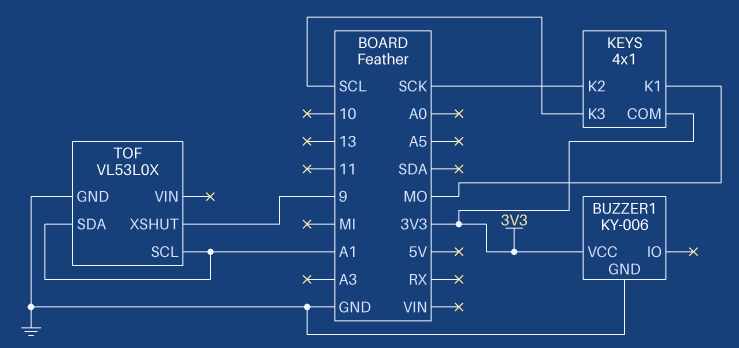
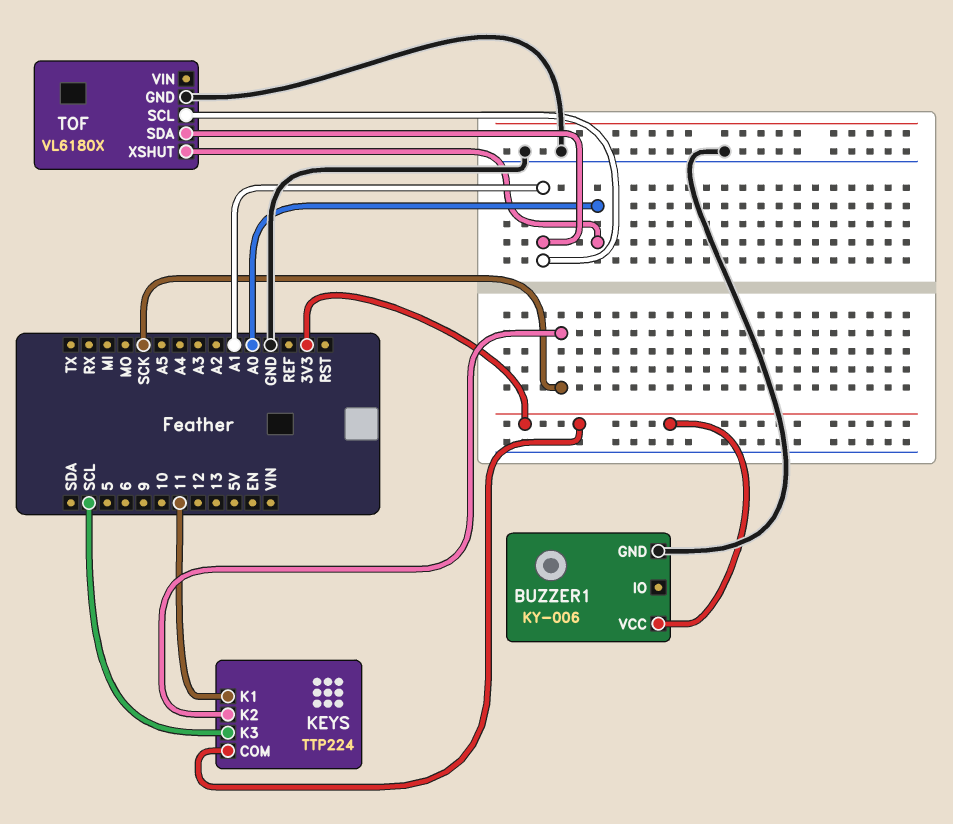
KEYS: 4x1 -> TTP224
KEYS pin K1: MO -> 11
TOF: VL53L0X -> VL6180X
TOF pin XSHUT: 9 -> A0

